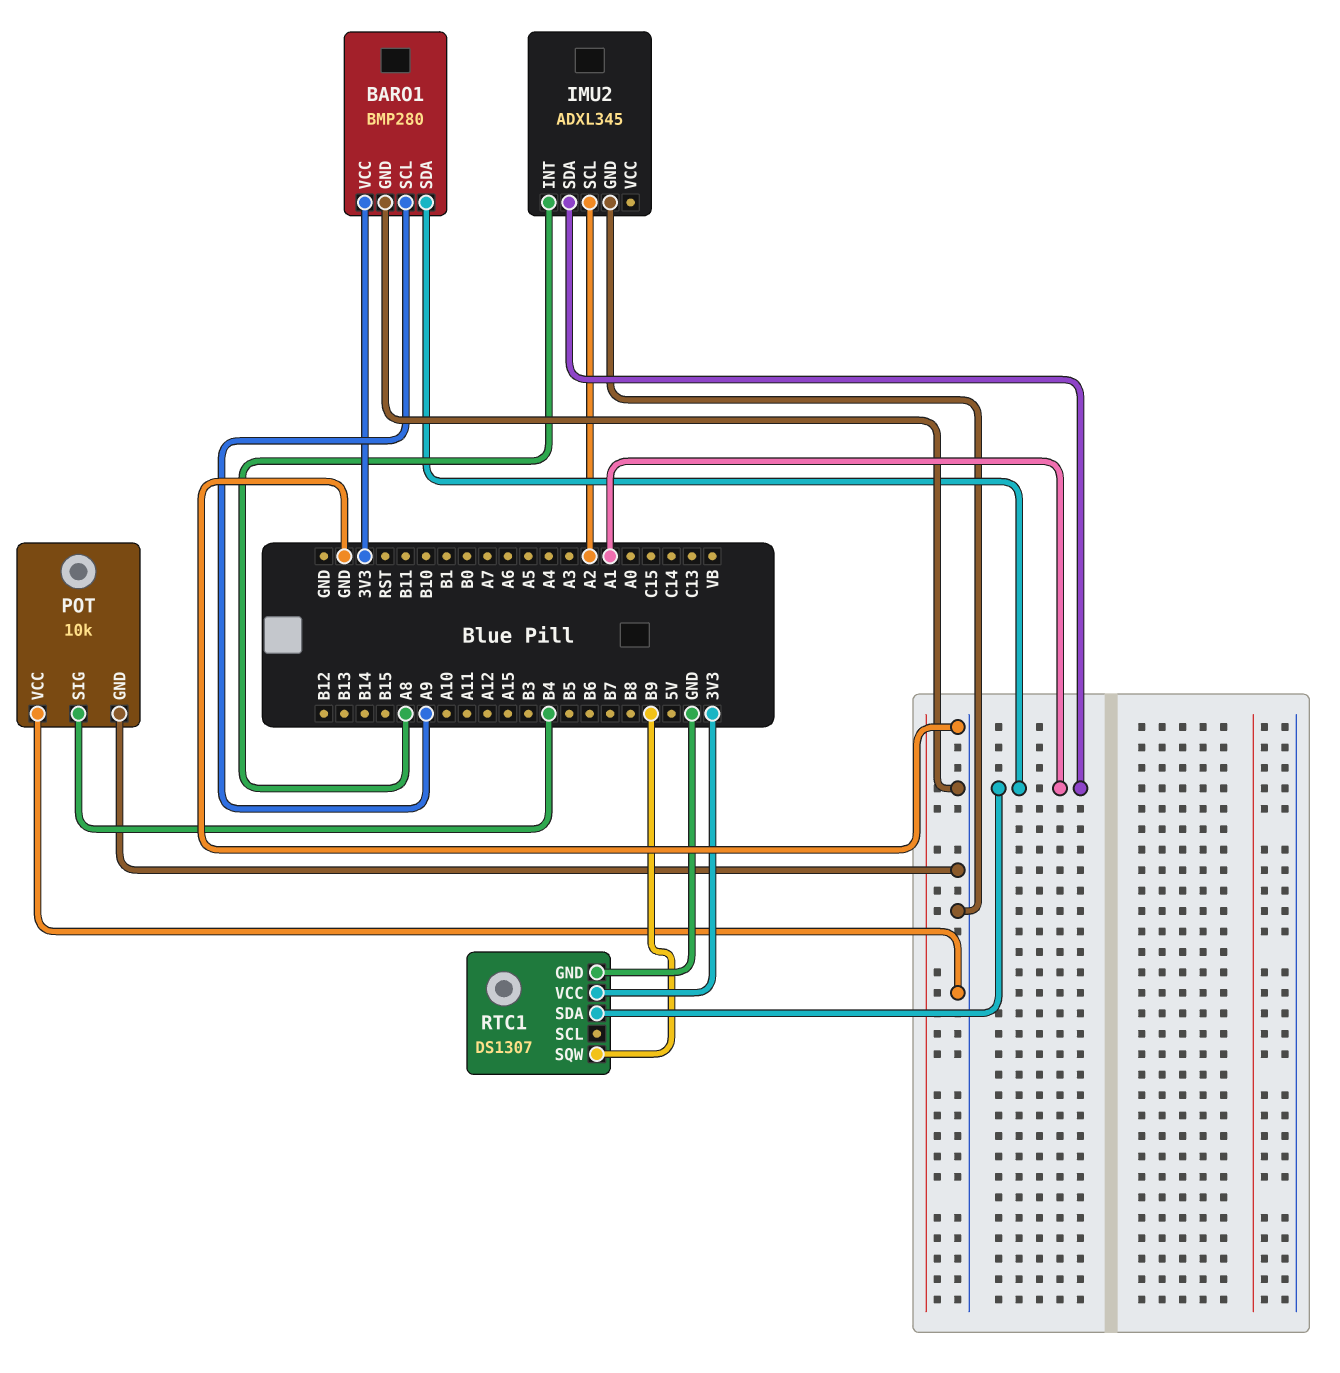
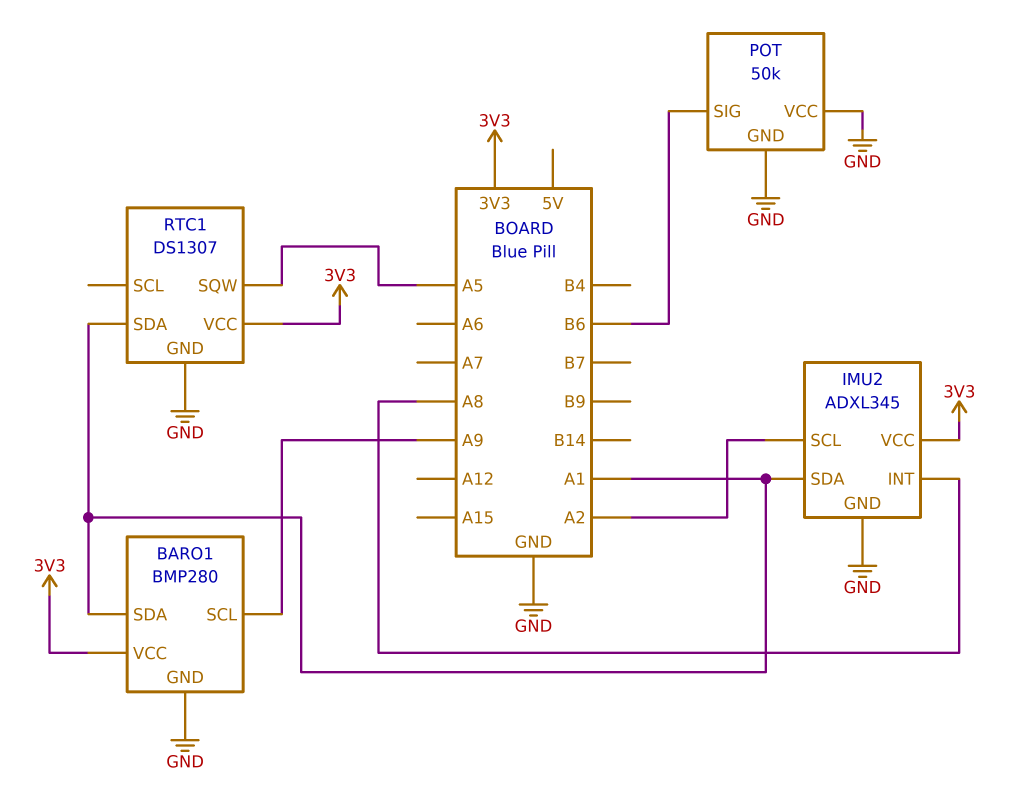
IMU2 pin VCC: none -> 3V3
POT: 10k -> 50k
POT pin SIG: B4 -> B6
RTC1 pin SQW: B9 -> A5

